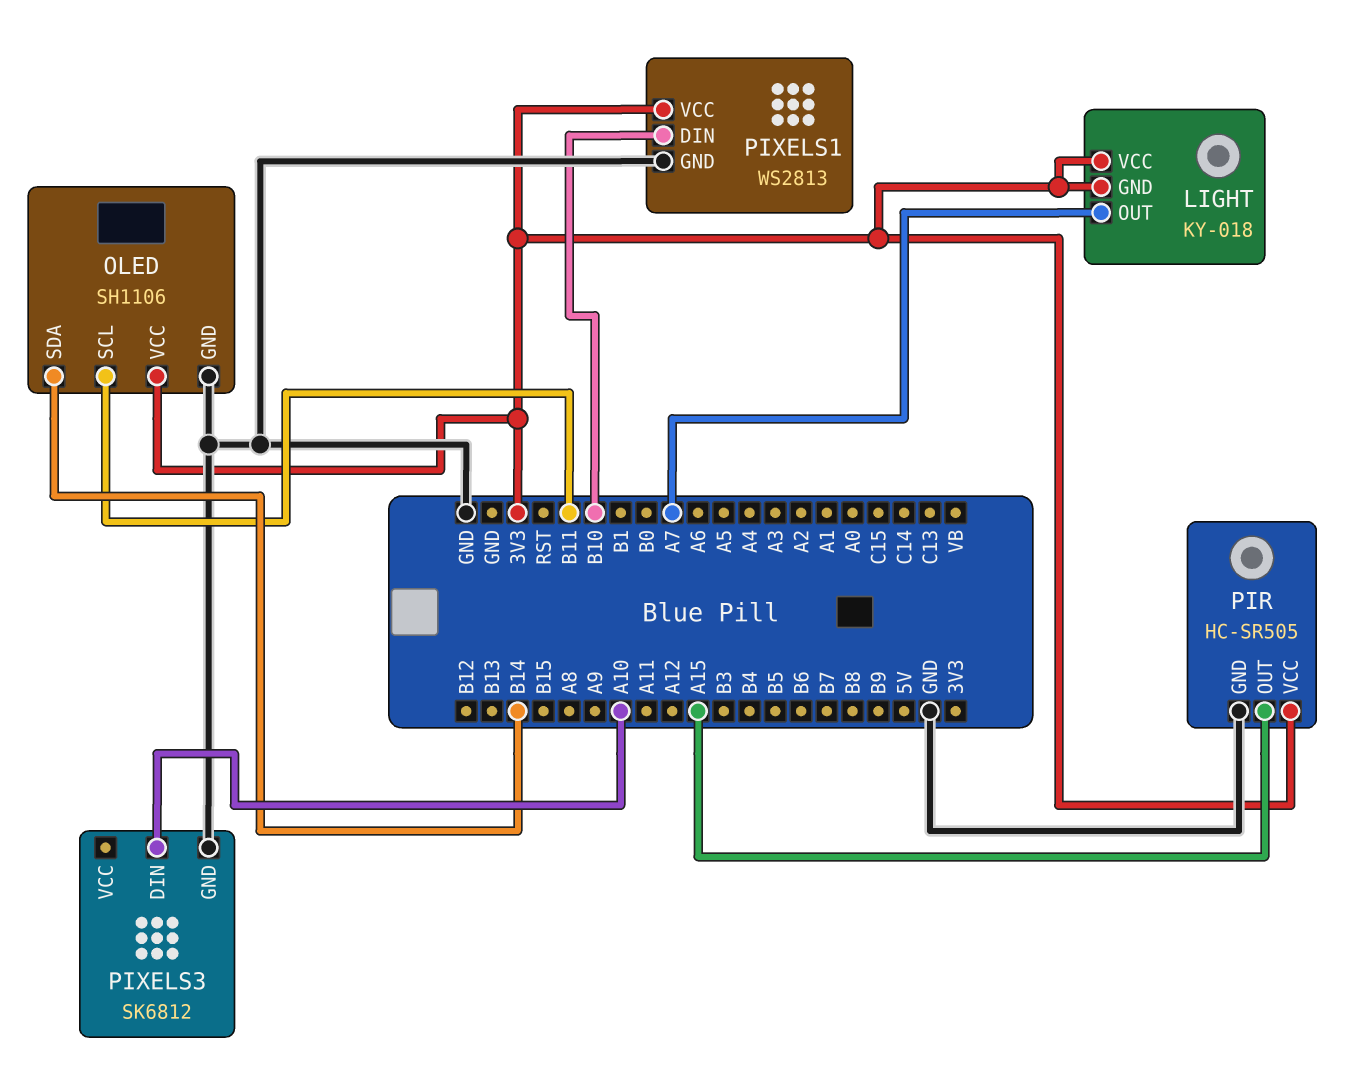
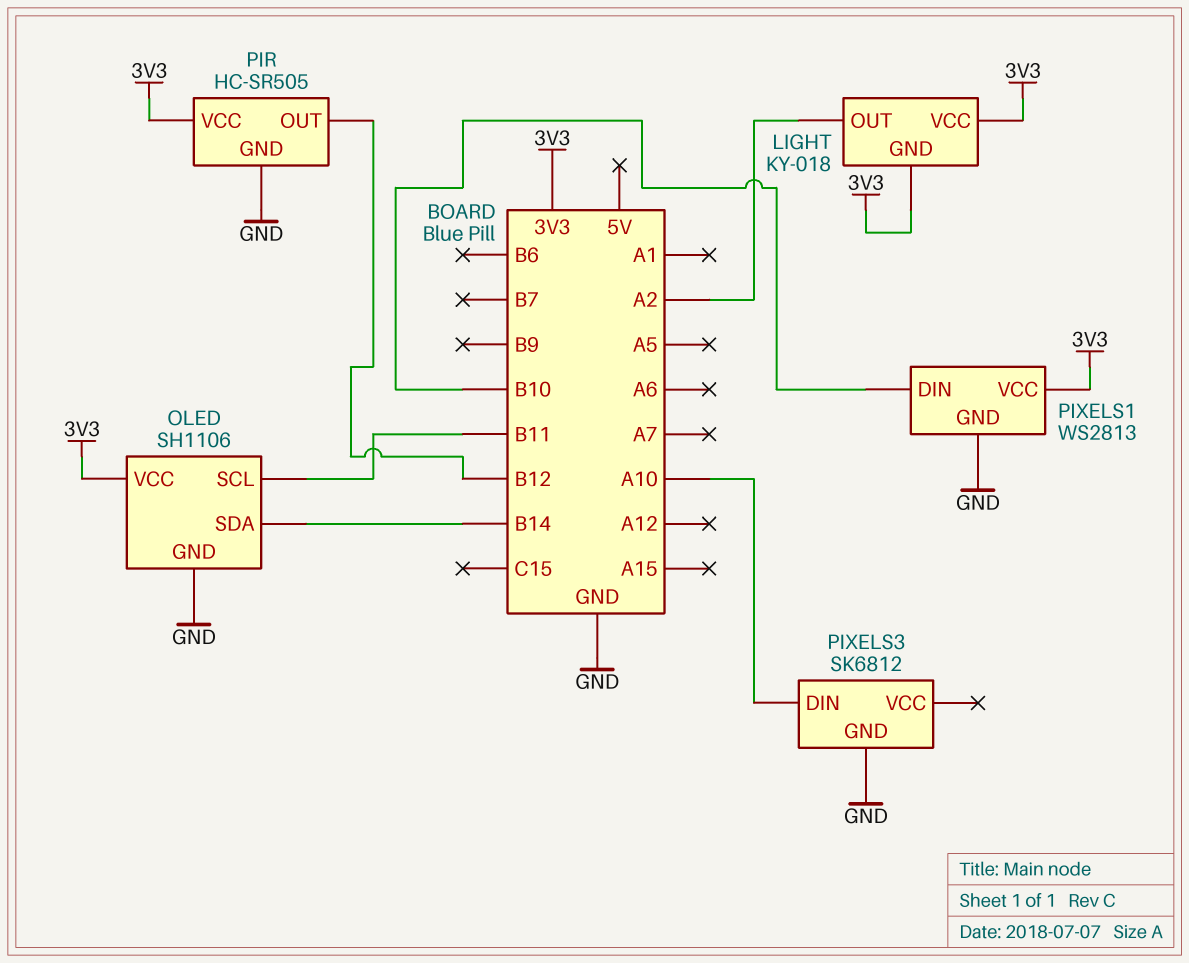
LIGHT pin OUT: A7 -> A2
PIR pin OUT: A15 -> B12

